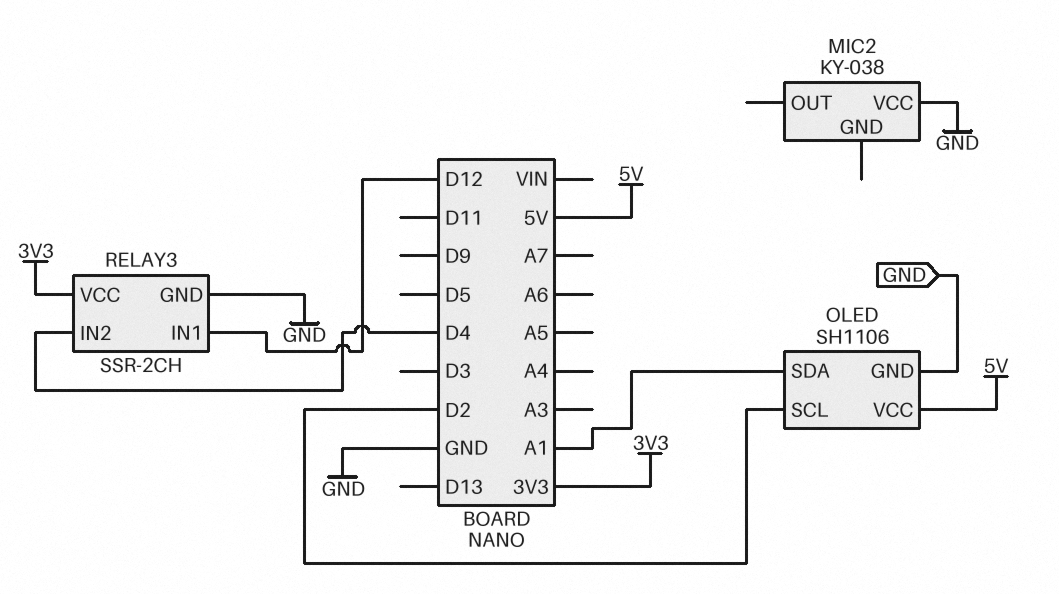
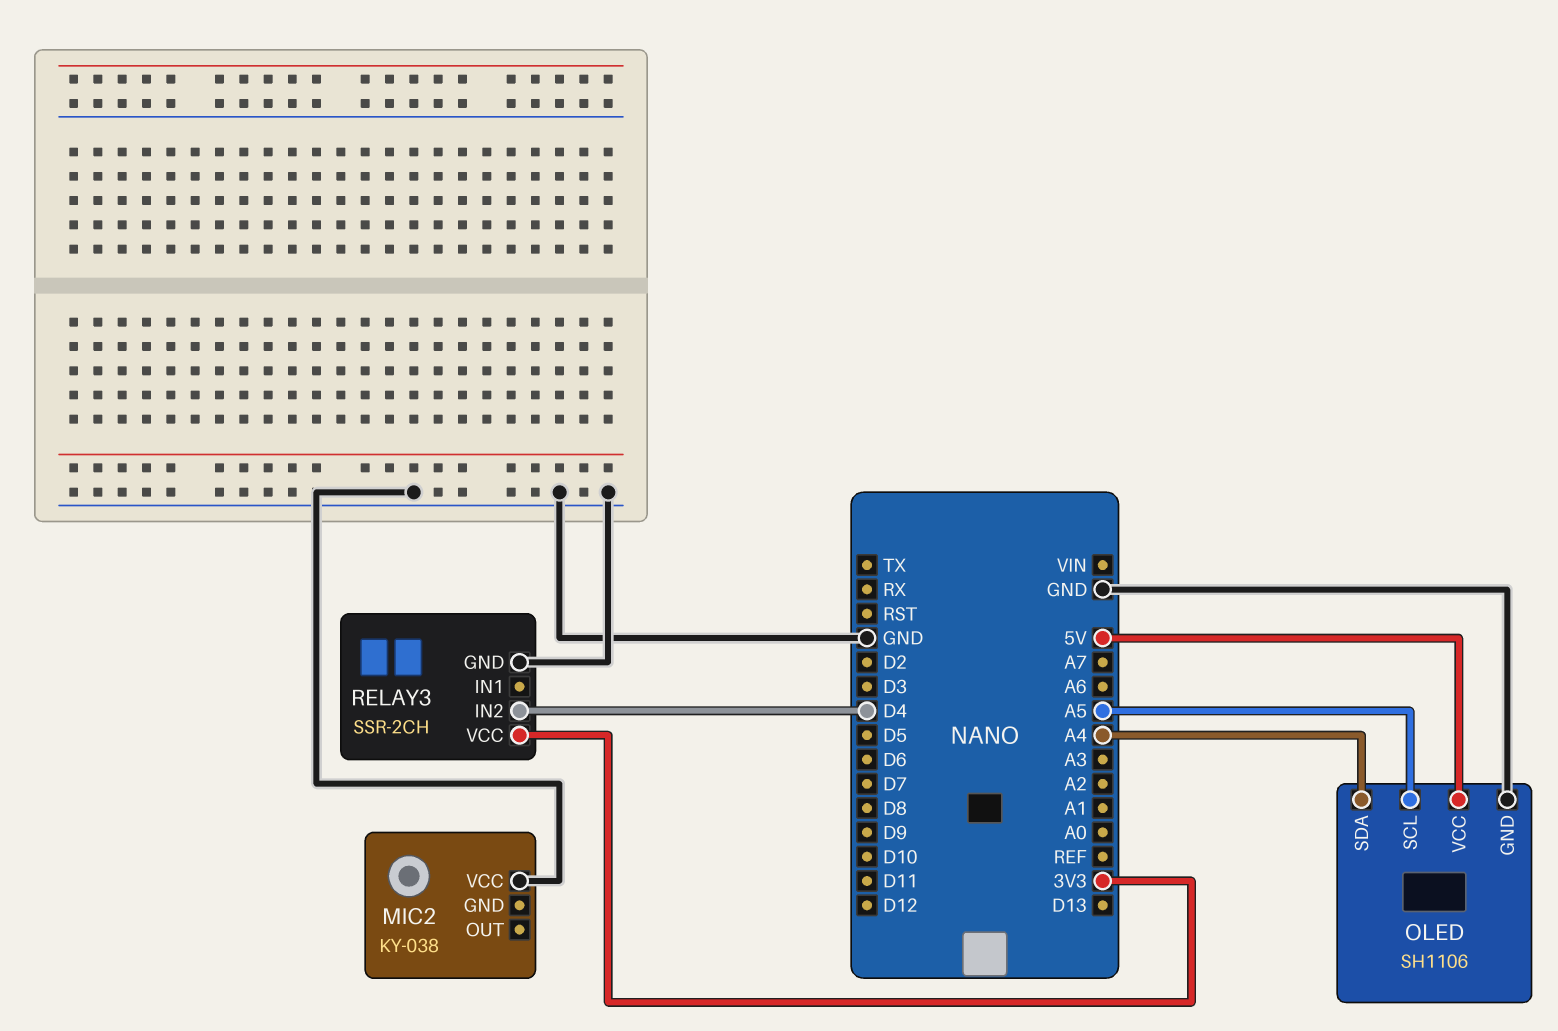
OLED pin SCL: D2 -> A5
OLED pin SDA: A1 -> A4
RELAY3 pin IN1: D12 -> none

